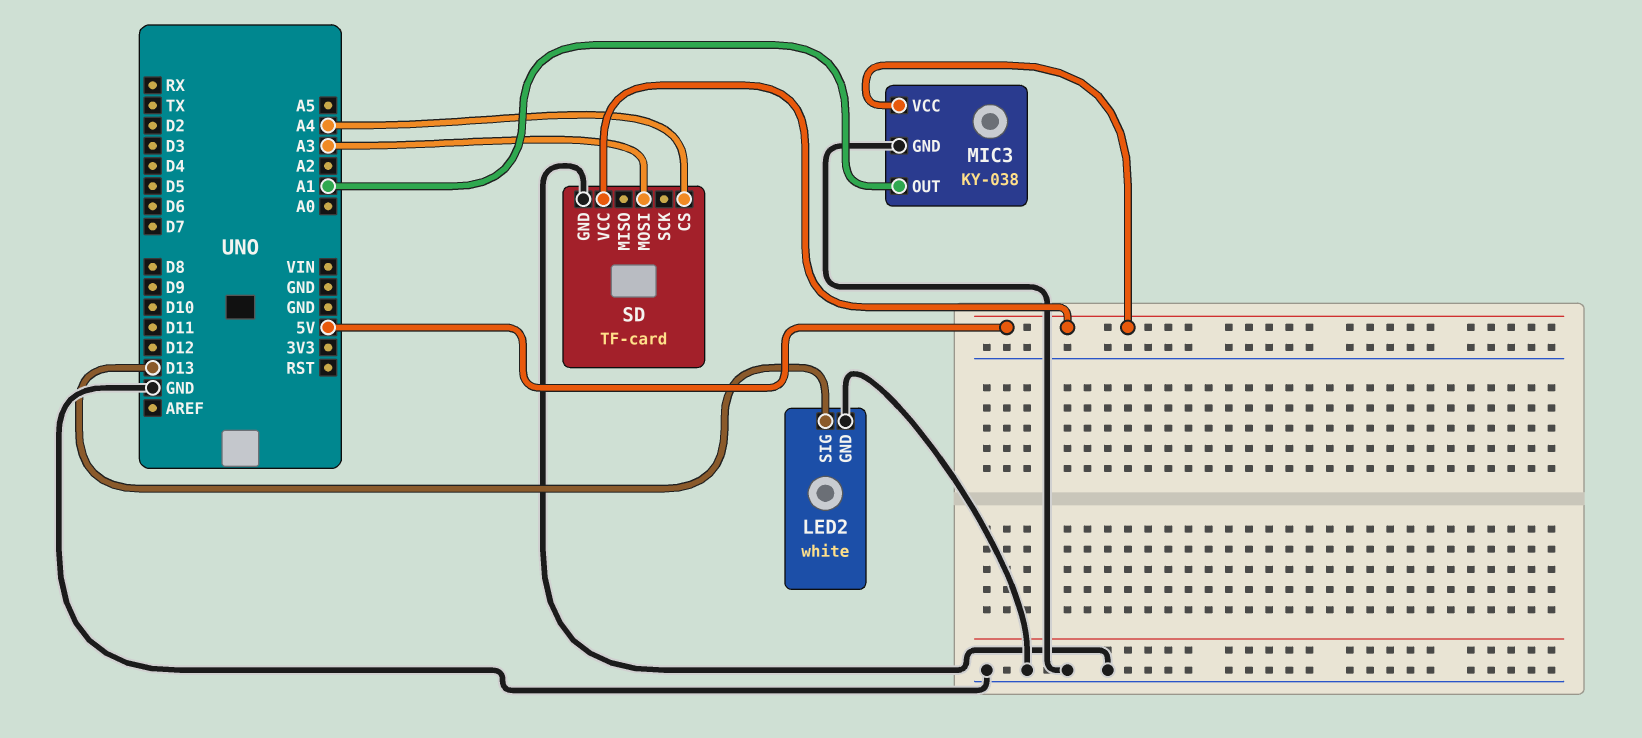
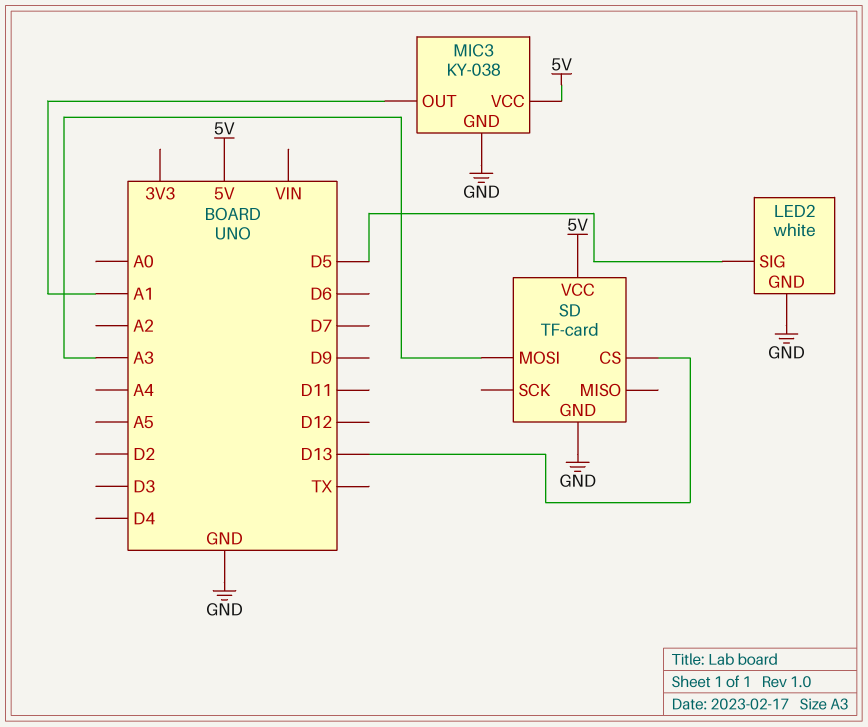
LED2 pin SIG: D13 -> D5
SD pin CS: A4 -> D13

